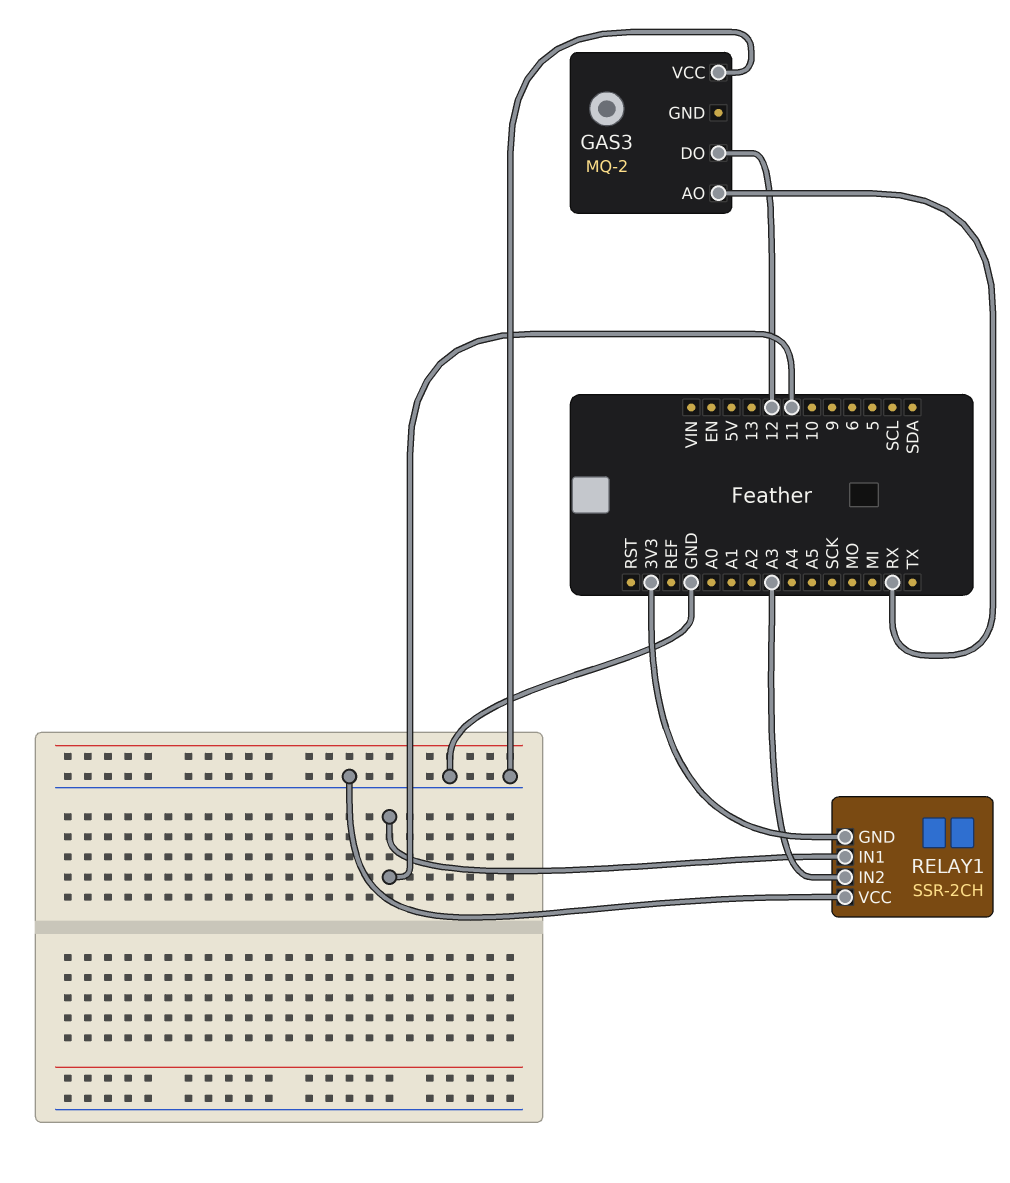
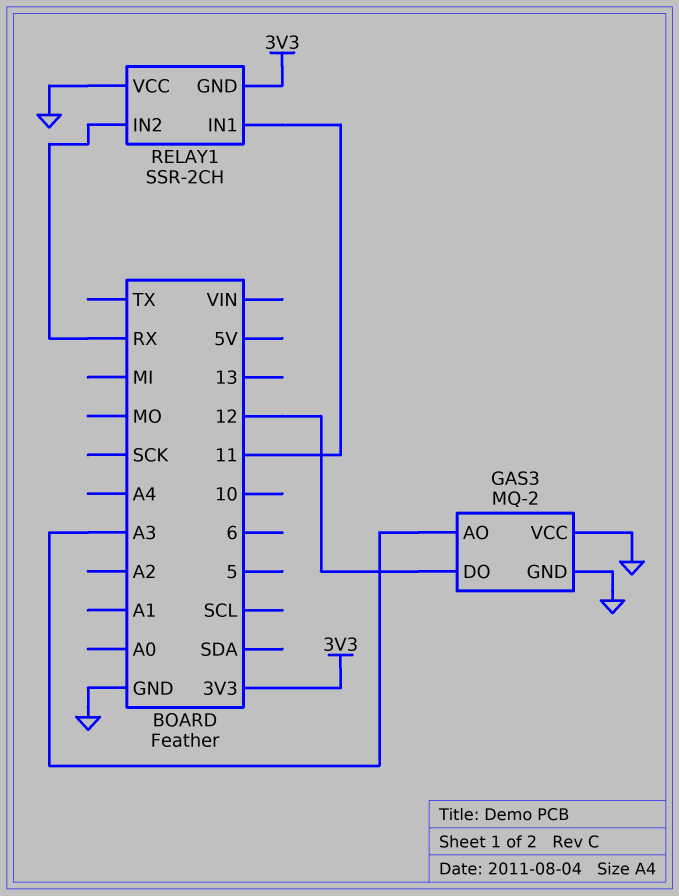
GAS3 pin AO: RX -> A3
GAS3 pin GND: none -> GND
RELAY1 pin IN2: A3 -> RX

